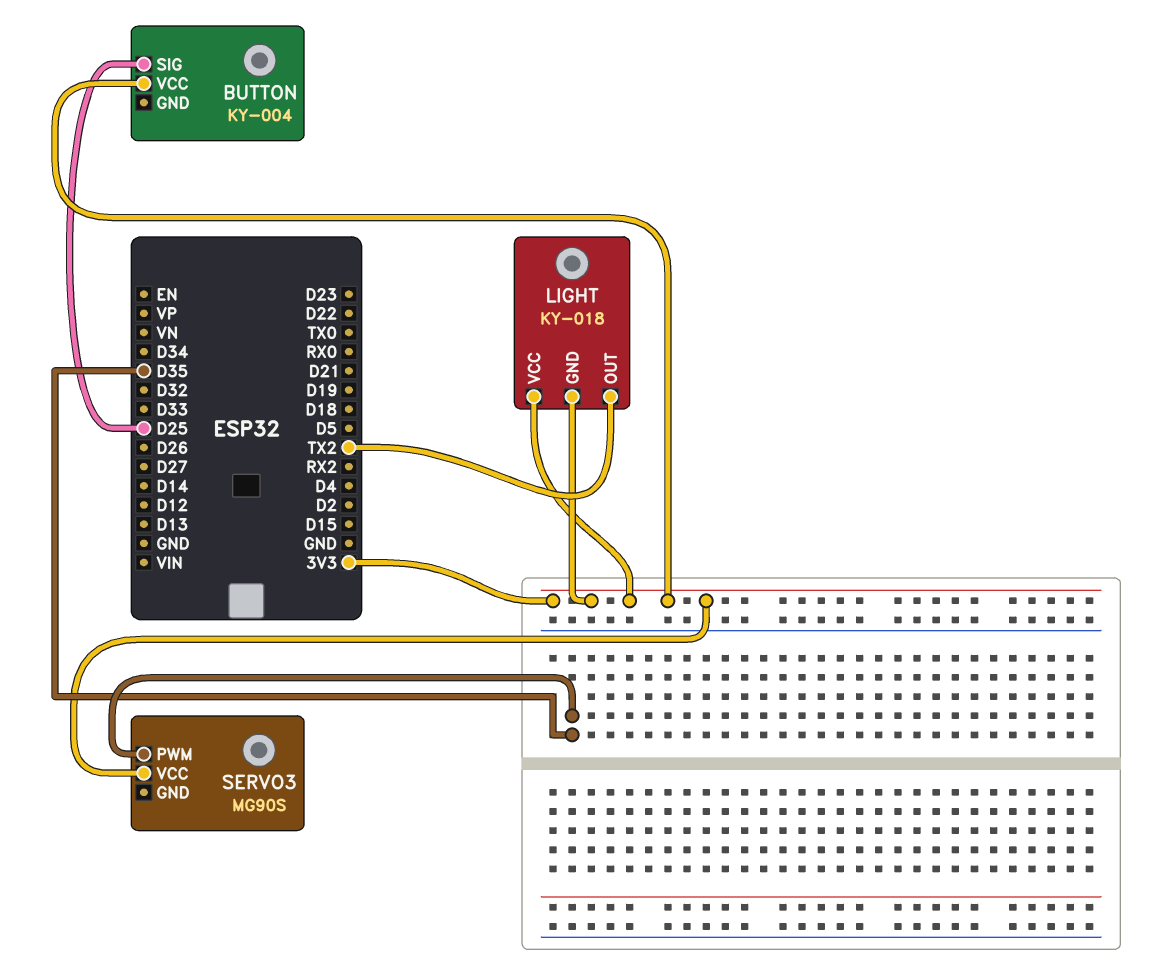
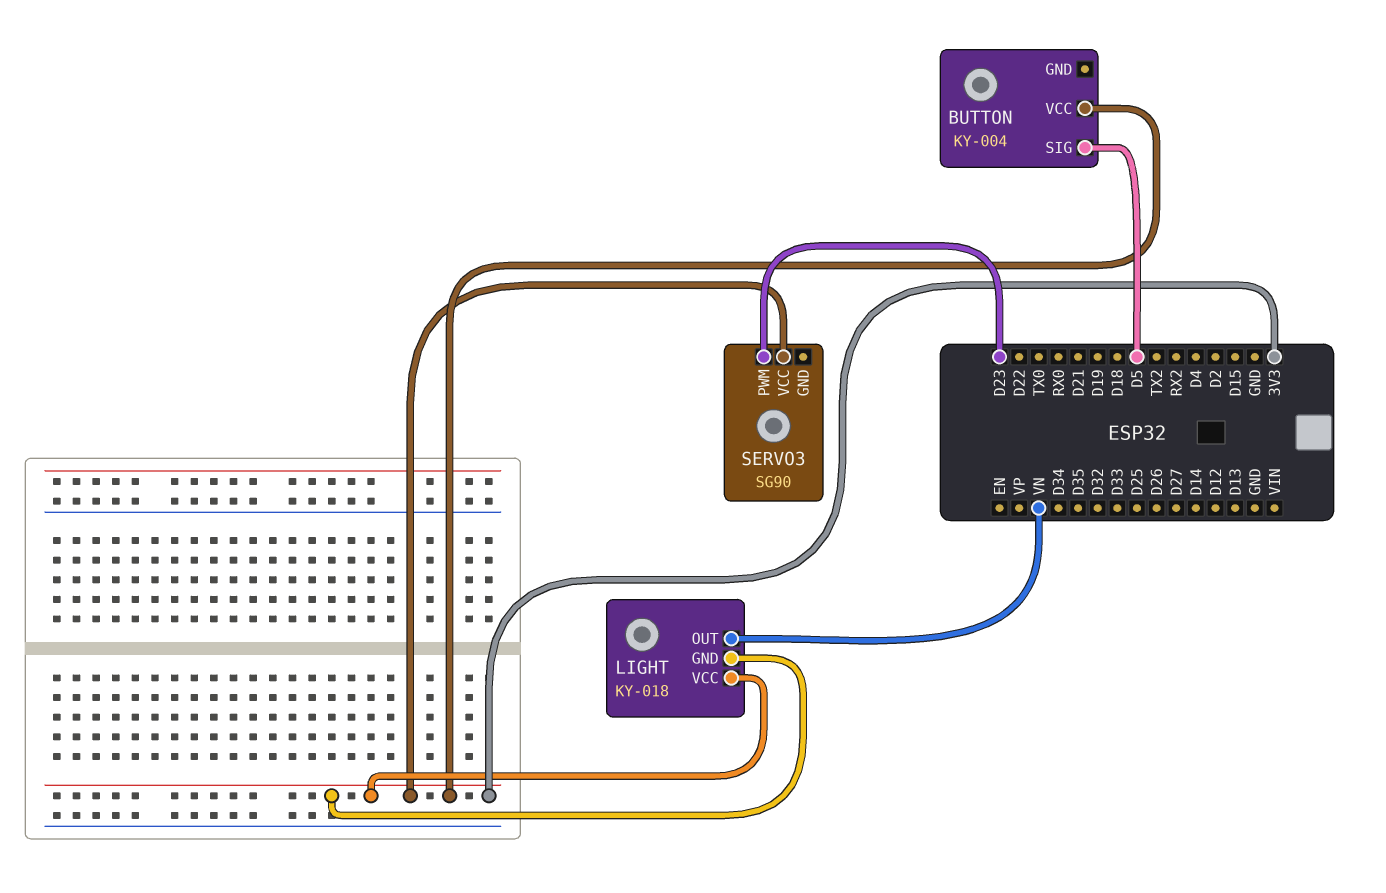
BUTTON pin SIG: D25 -> D5
LIGHT pin OUT: TX2 -> VN
SERVO3: MG90S -> SG90
SERVO3 pin PWM: D35 -> D23

